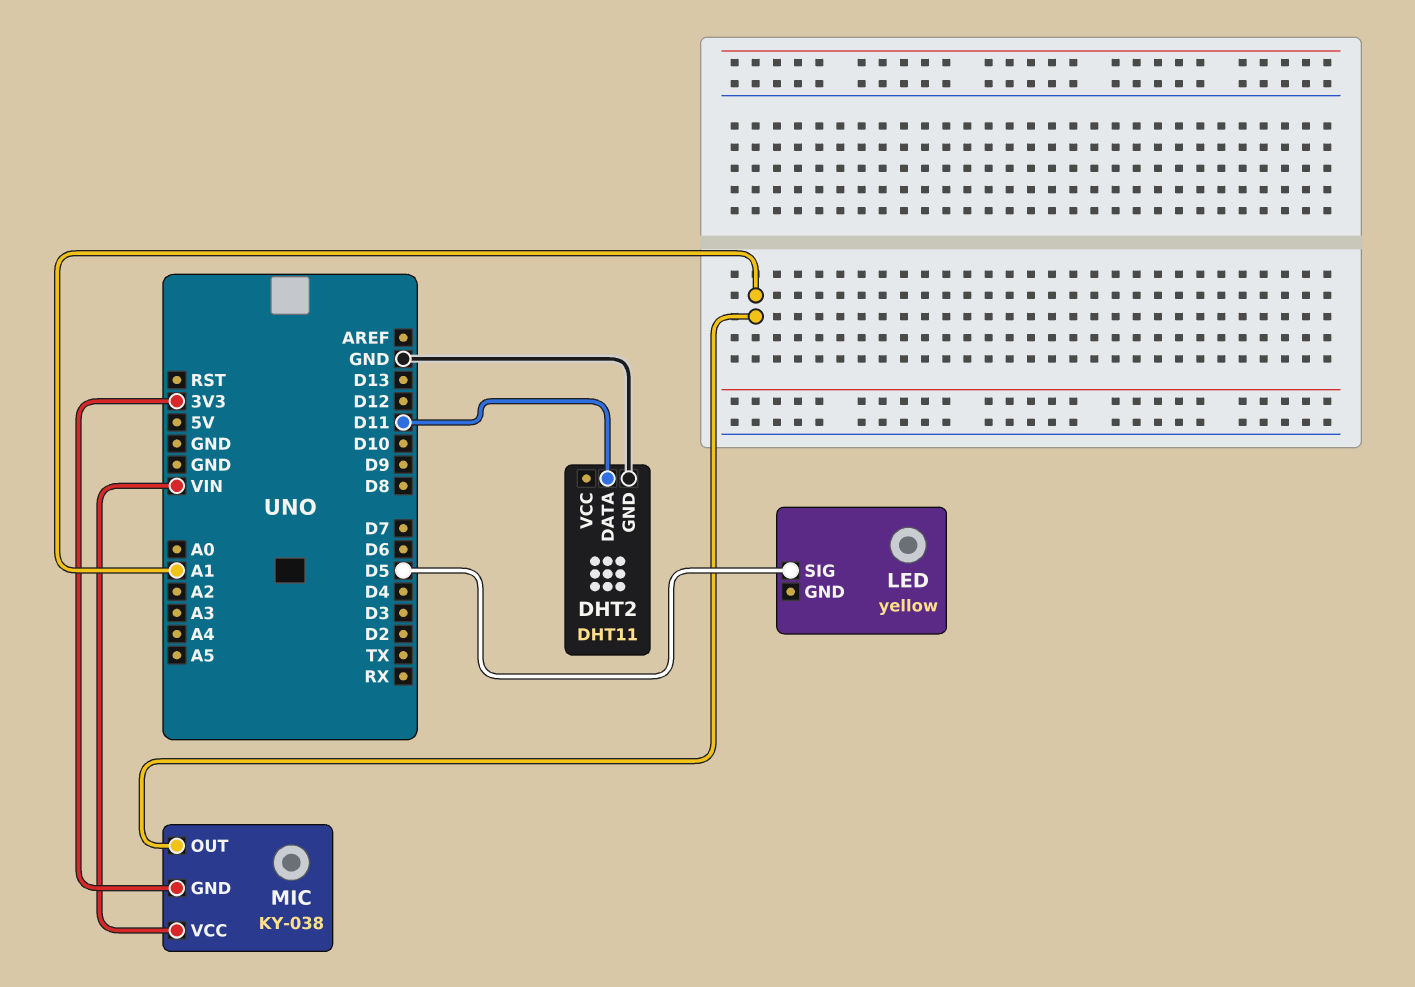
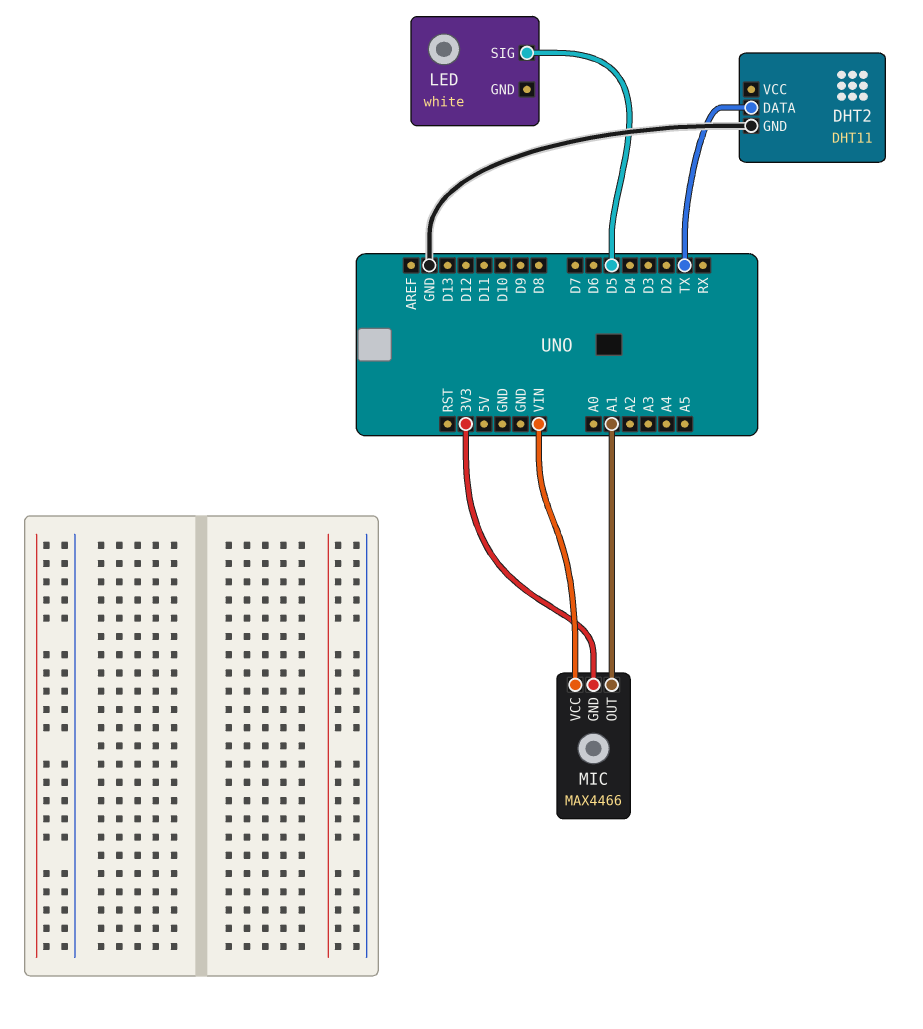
DHT2 pin DATA: D11 -> TX
LED: yellow -> white
MIC: KY-038 -> MAX4466

